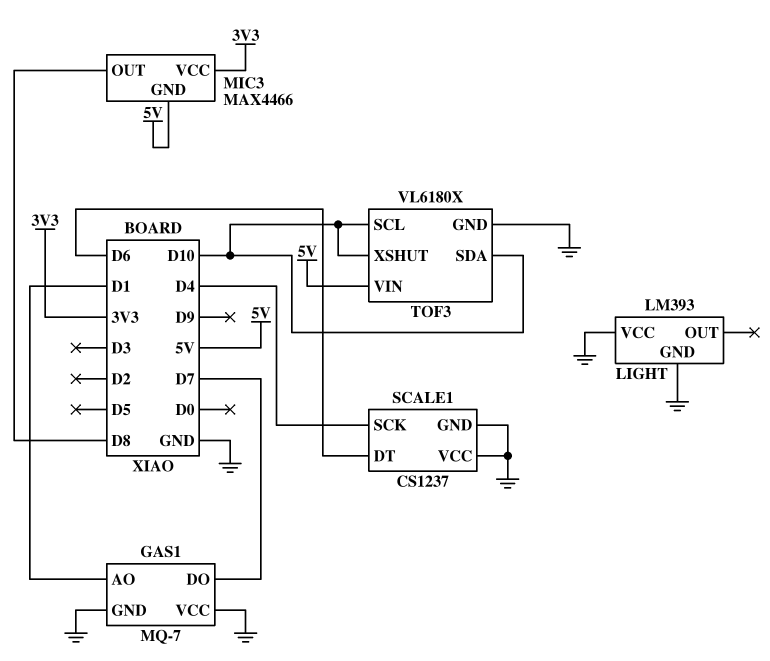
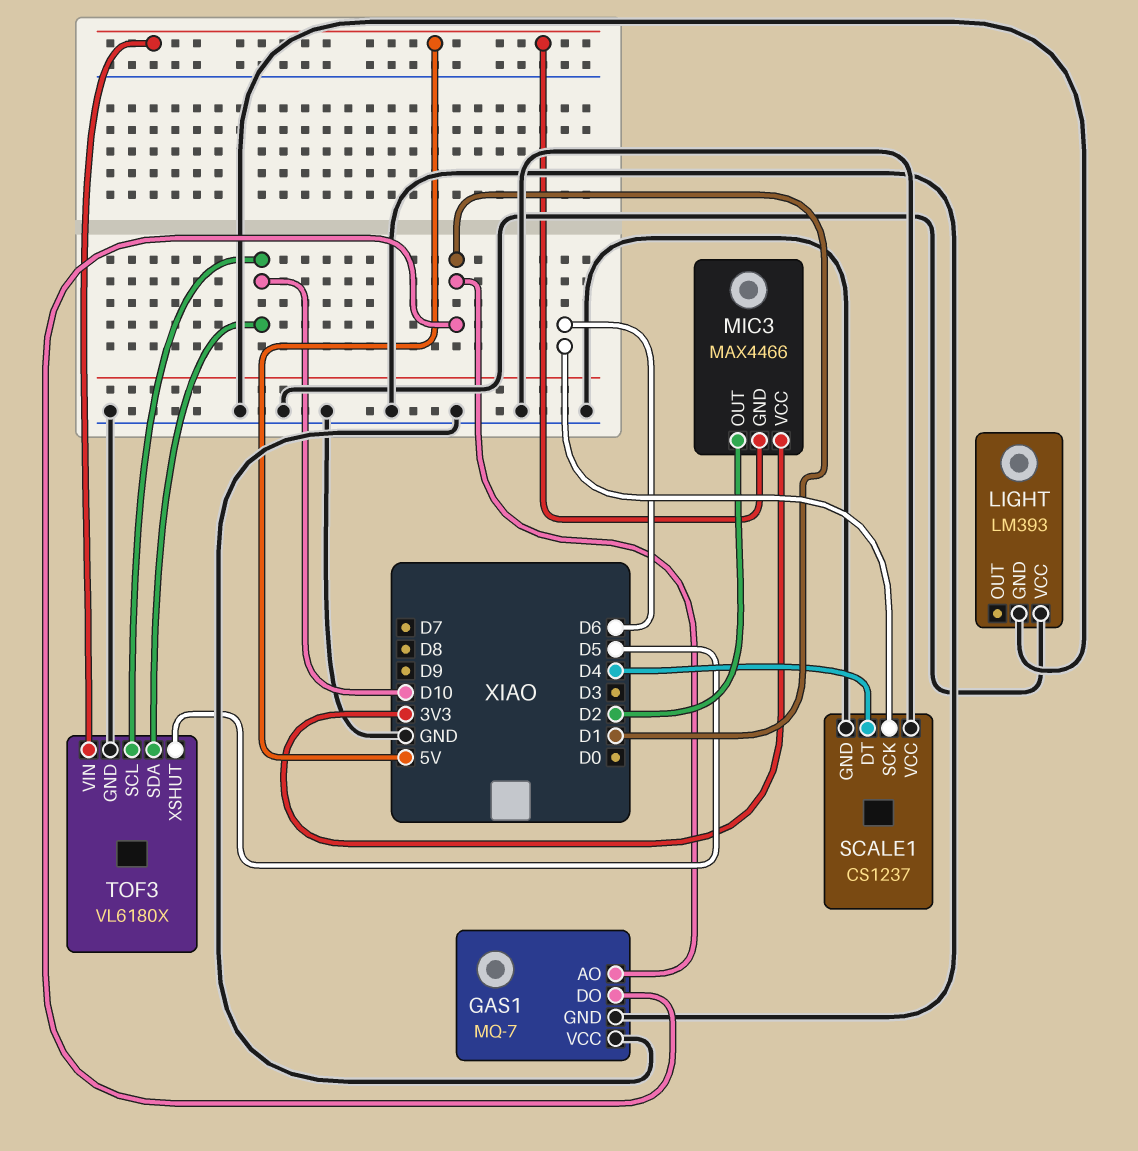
GAS1 pin DO: D7 -> D1
MIC3 pin OUT: D8 -> D2
SCALE1 pin DT: D6 -> D4
SCALE1 pin SCK: D4 -> D6
TOF3 pin XSHUT: D10 -> D5

